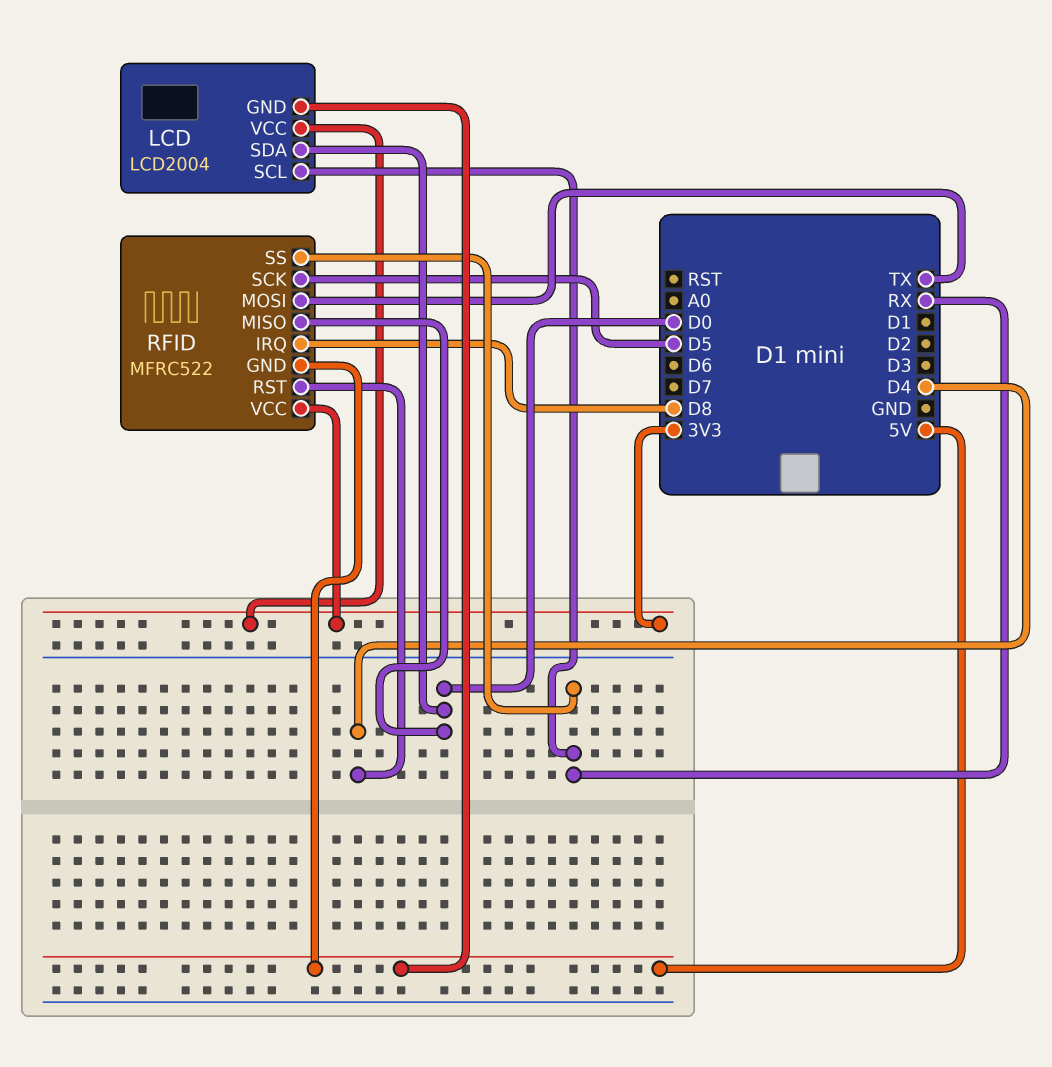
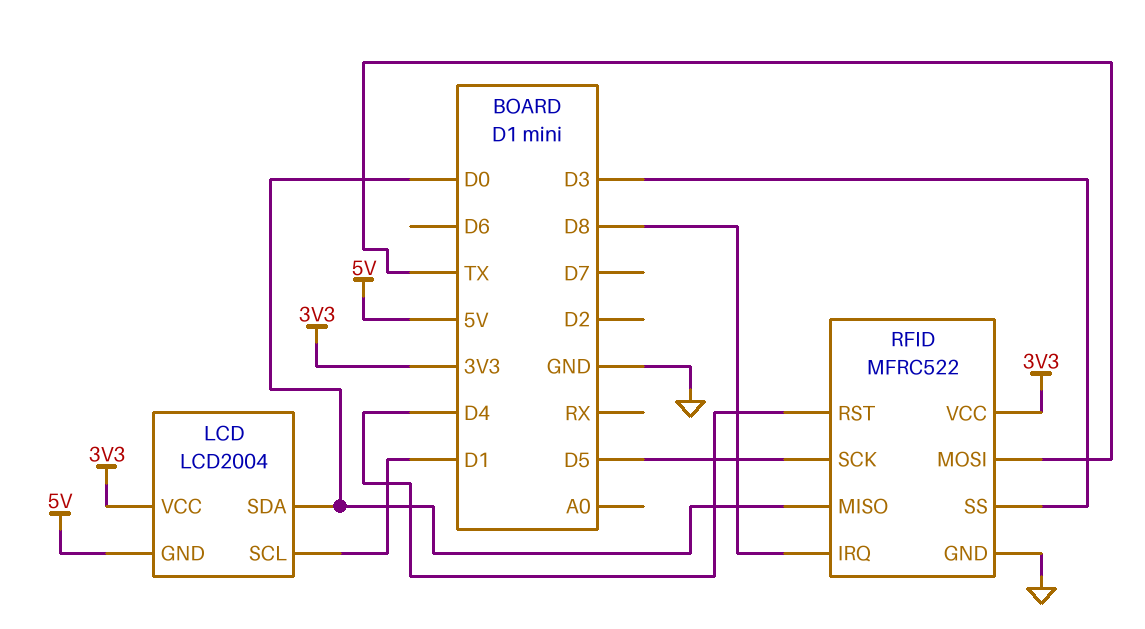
LCD pin SCL: RX -> D1
RFID pin GND: 5V -> GND
RFID pin SS: RX -> D3

